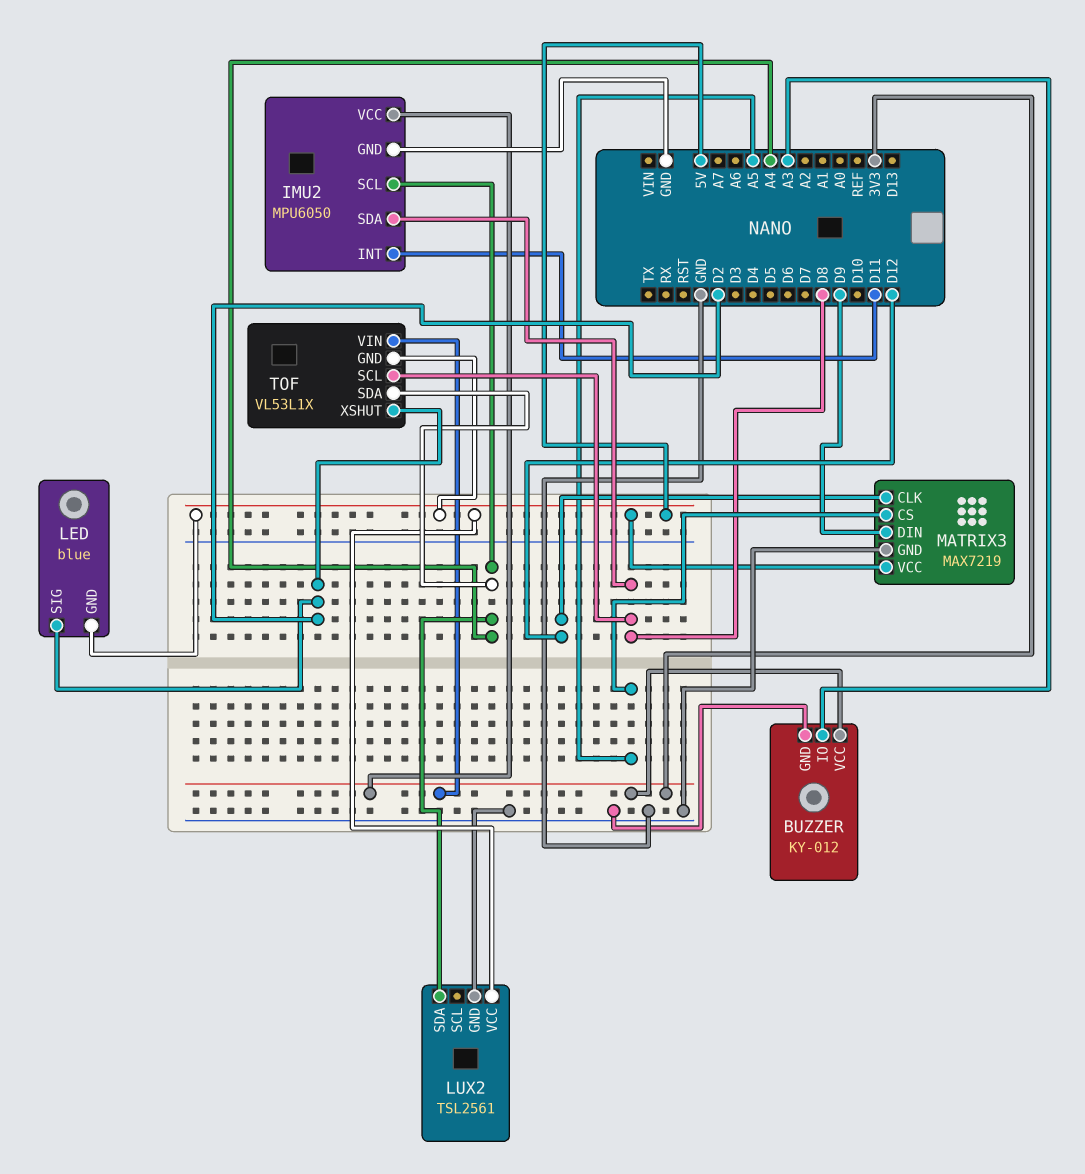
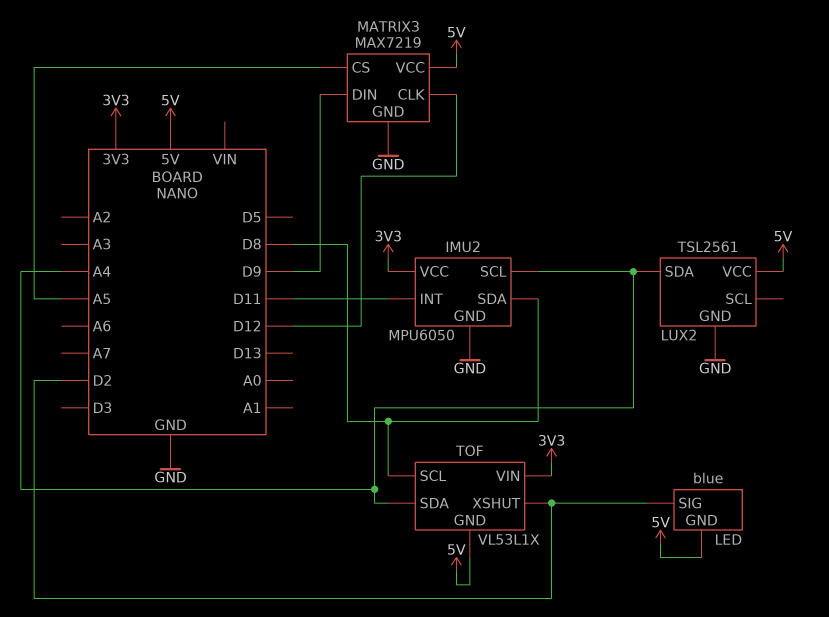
BUZZER: KY-012 -> none
BUZZER pin GND: GND -> none
BUZZER pin IO: A3 -> none
BUZZER pin VCC: 3V3 -> none

